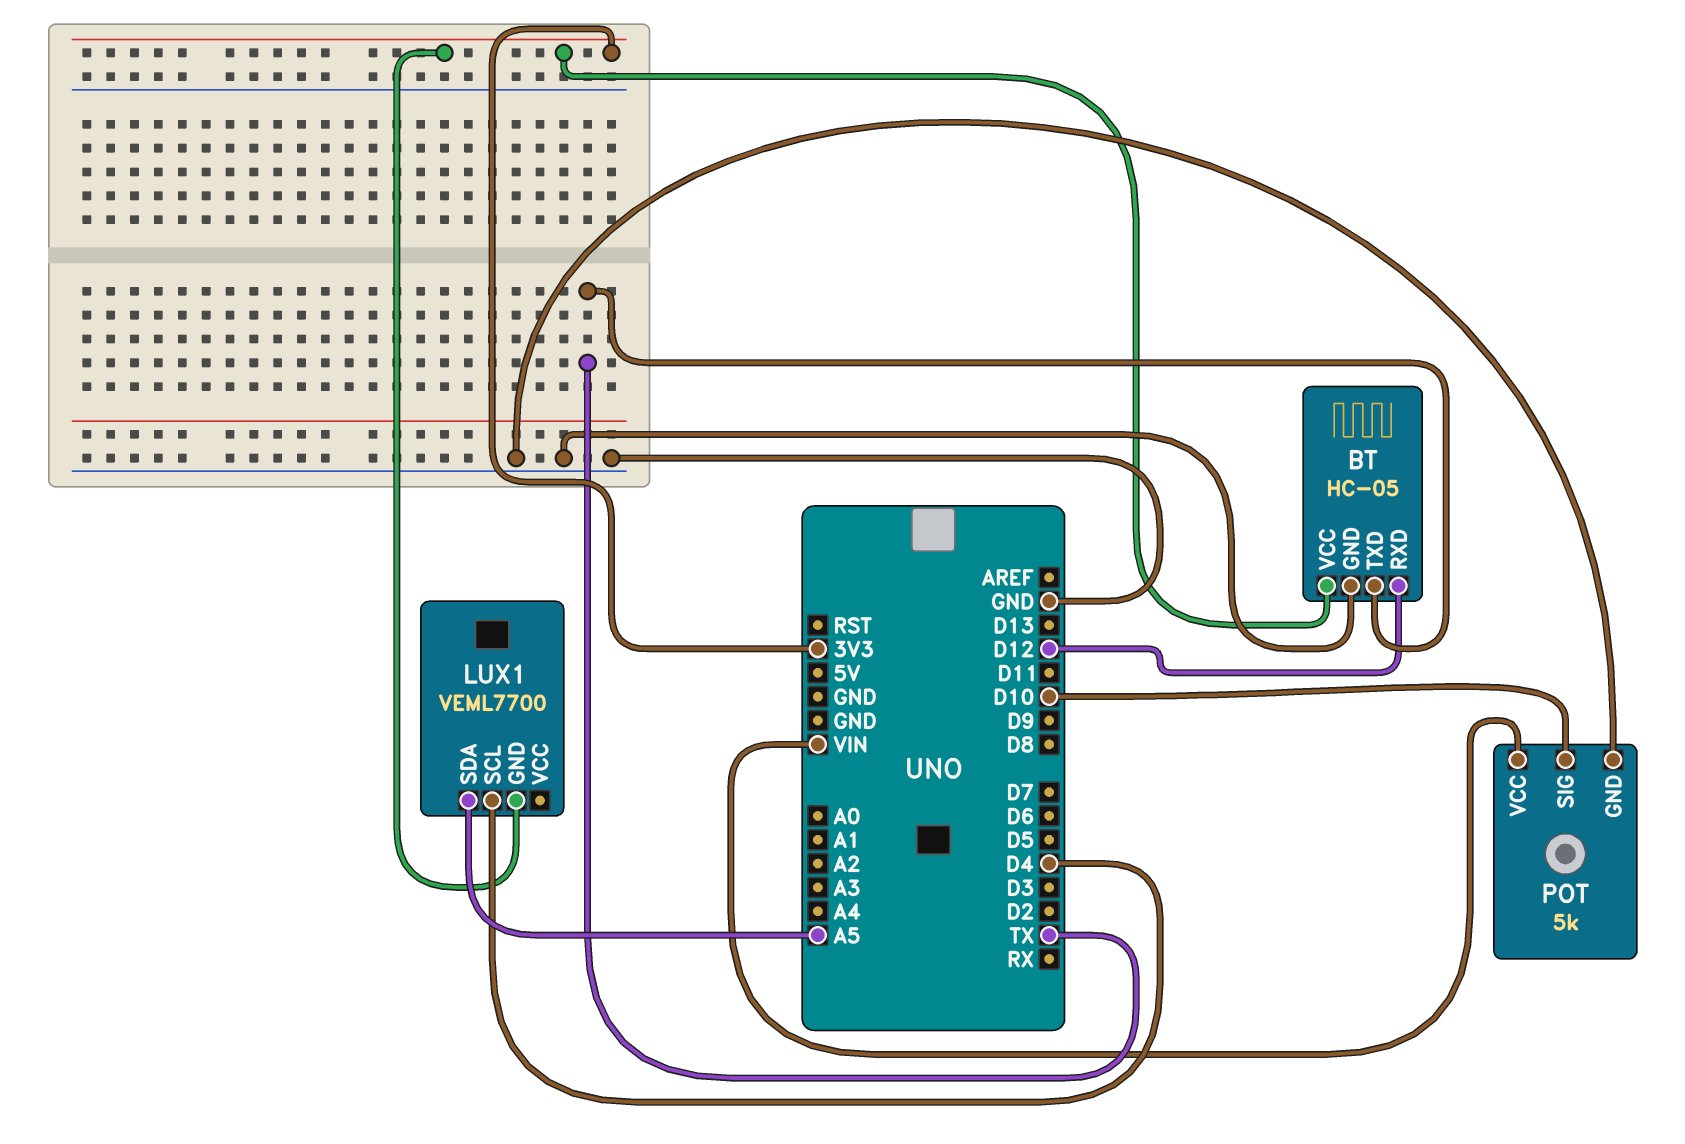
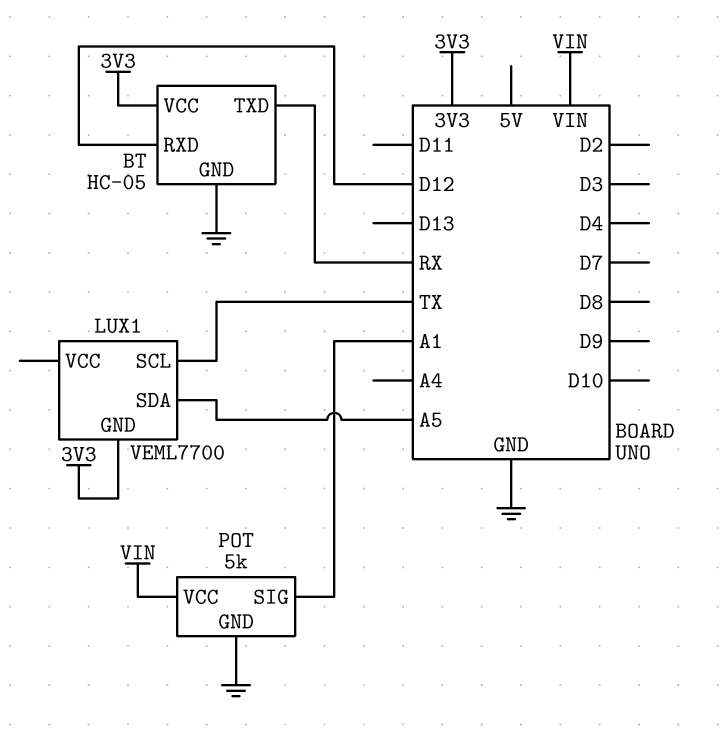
BT pin TXD: TX -> RX
LUX1 pin SCL: D4 -> TX
POT pin SIG: D10 -> A1

